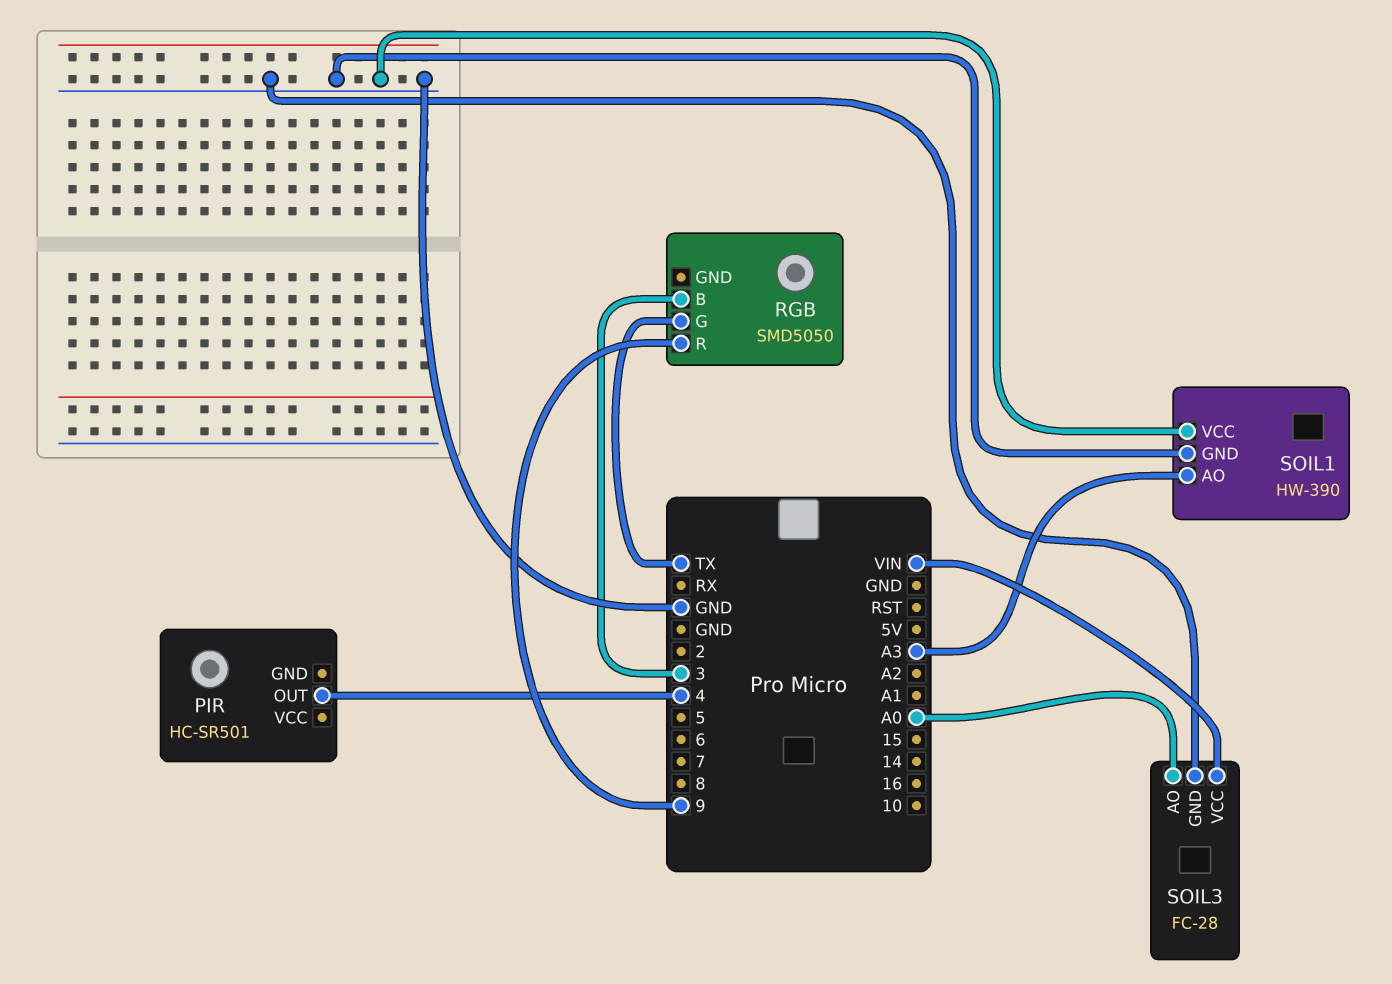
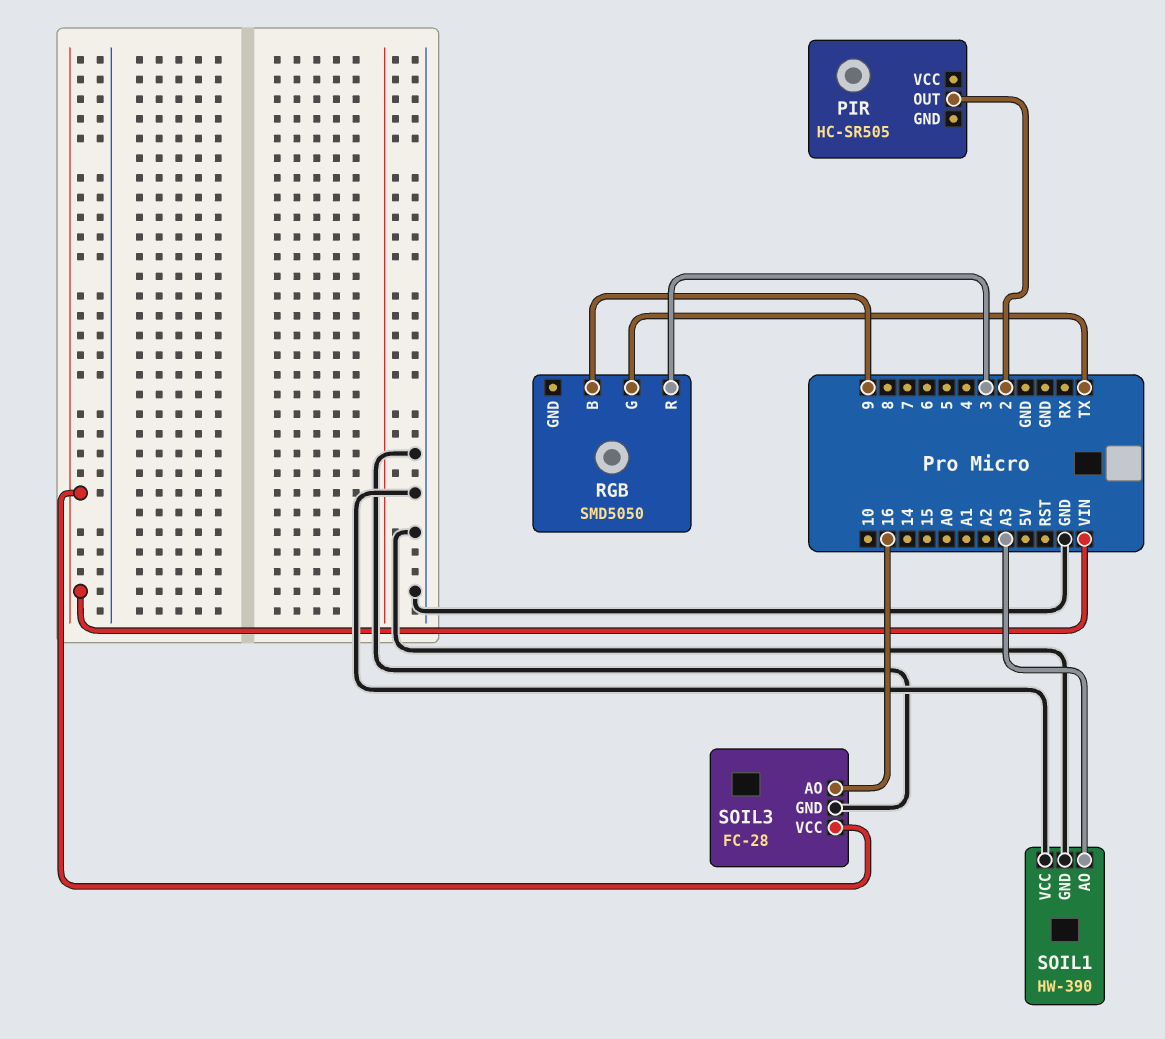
PIR: HC-SR501 -> HC-SR505
PIR pin OUT: 4 -> 2
RGB pin B: 3 -> 9
RGB pin R: 9 -> 3
SOIL3 pin AO: A0 -> 16

